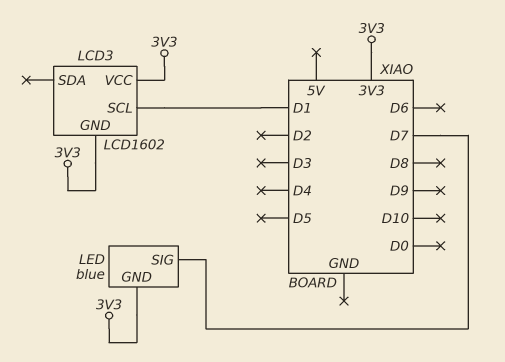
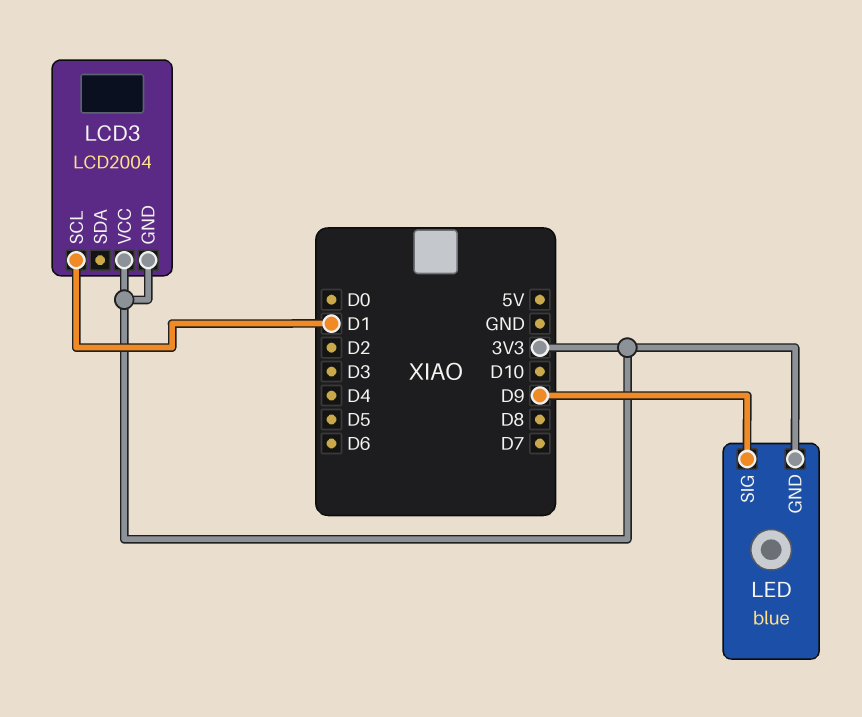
LCD3: LCD1602 -> LCD2004
LED pin SIG: D7 -> D9

